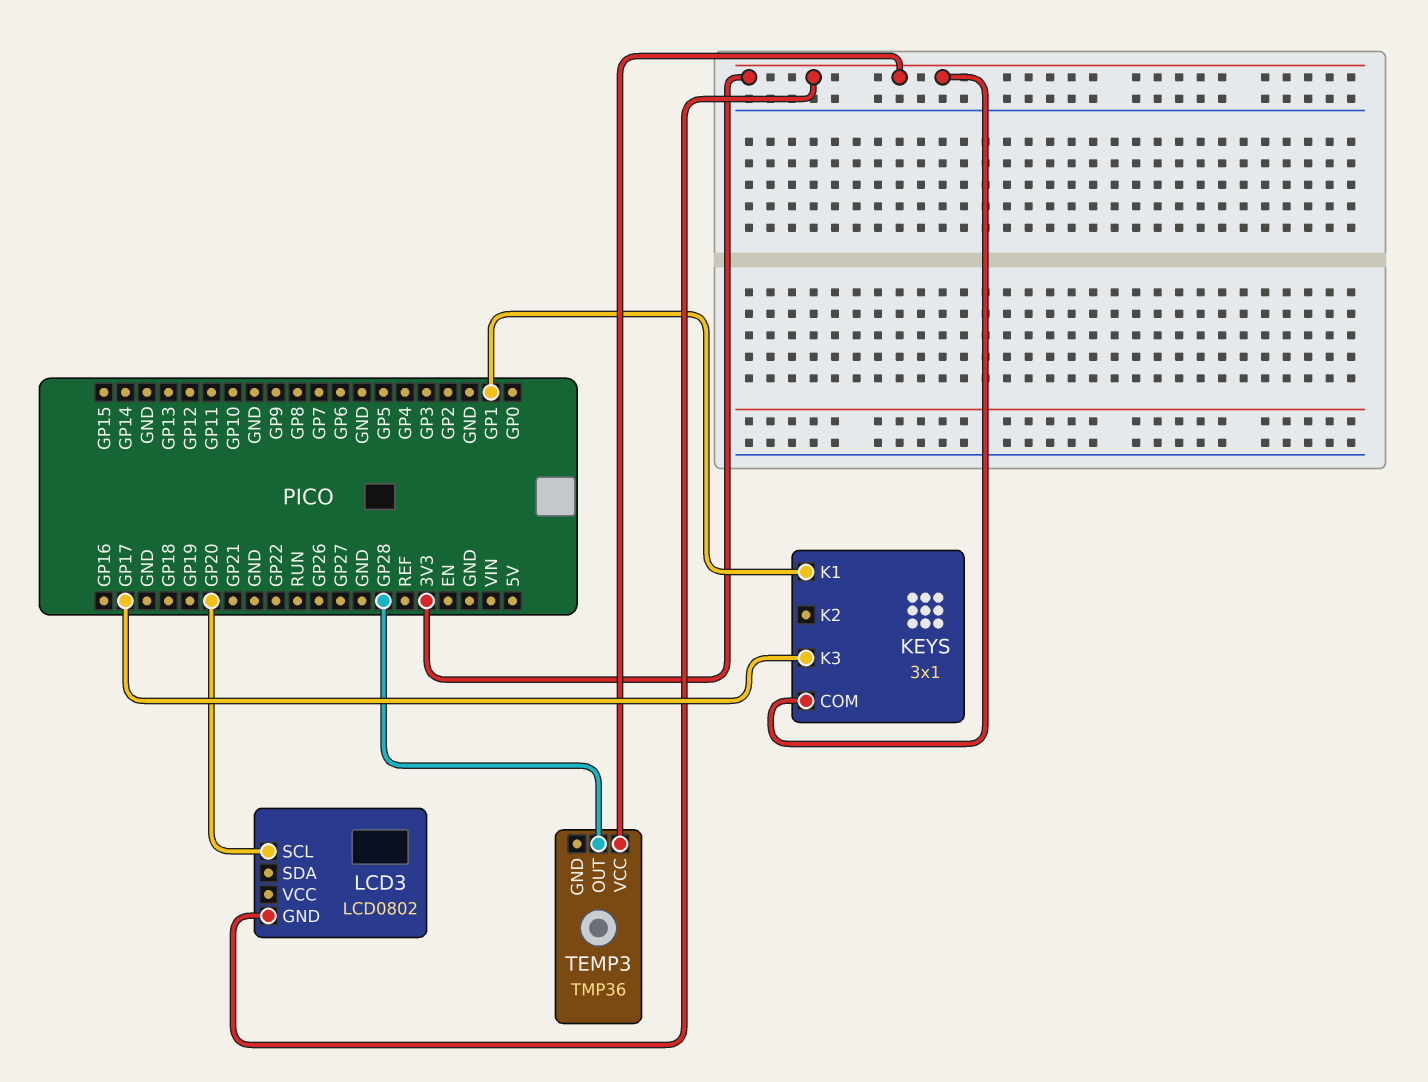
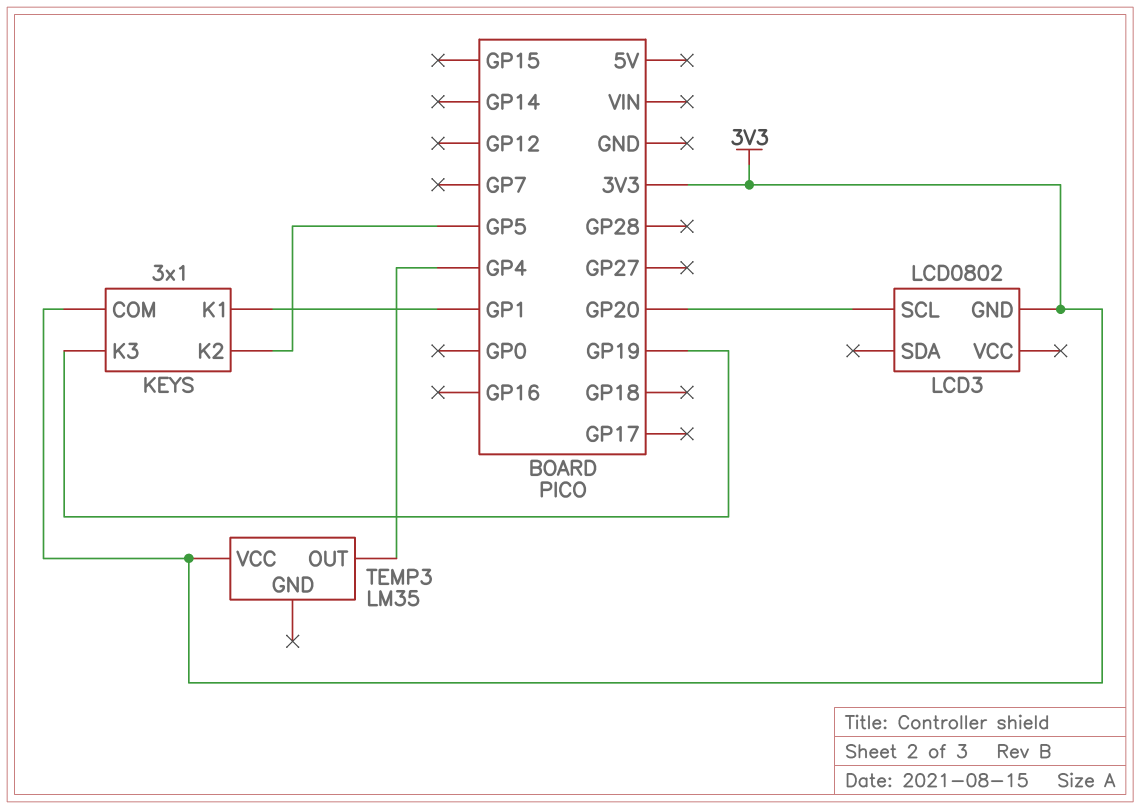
KEYS pin K2: none -> GP5
KEYS pin K3: GP17 -> GP19
TEMP3: TMP36 -> LM35
TEMP3 pin OUT: GP28 -> GP4

